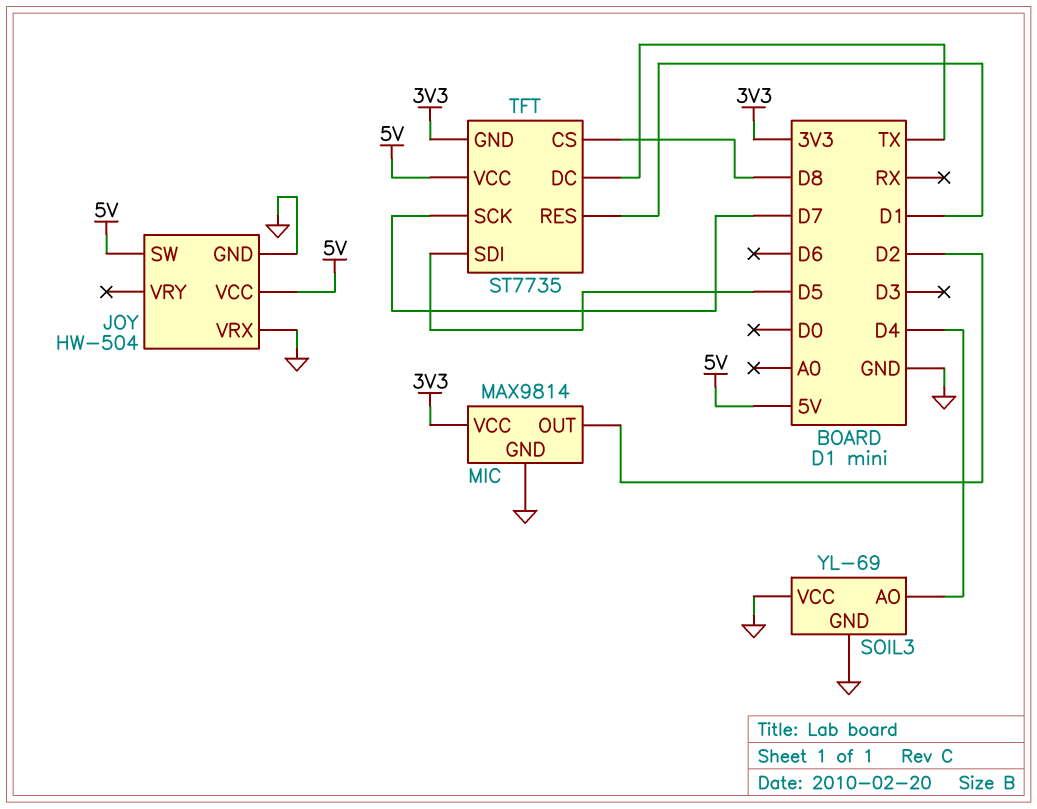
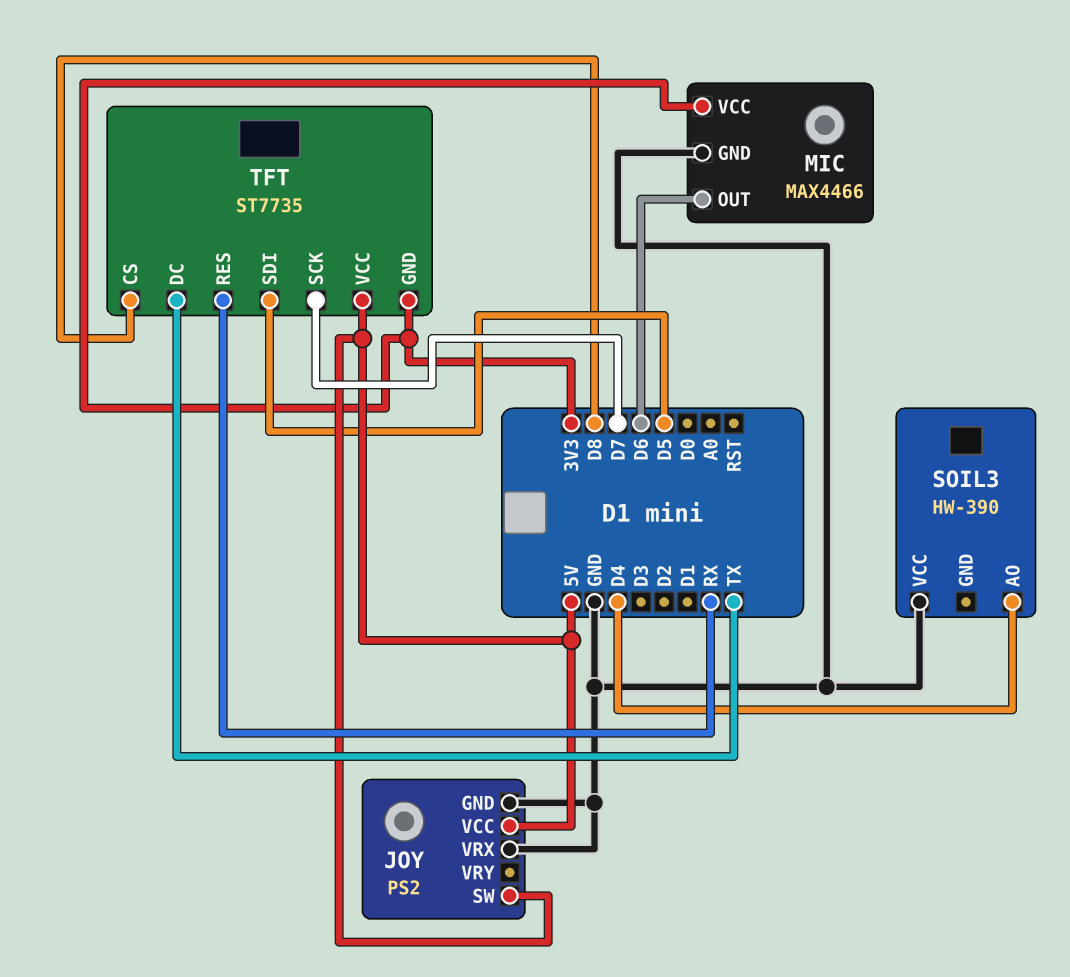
JOY: HW-504 -> PS2
MIC: MAX9814 -> MAX4466
MIC pin OUT: D2 -> D6
SOIL3: YL-69 -> HW-390
SOIL3 pin GND: GND -> none
TFT pin RES: D1 -> RX

